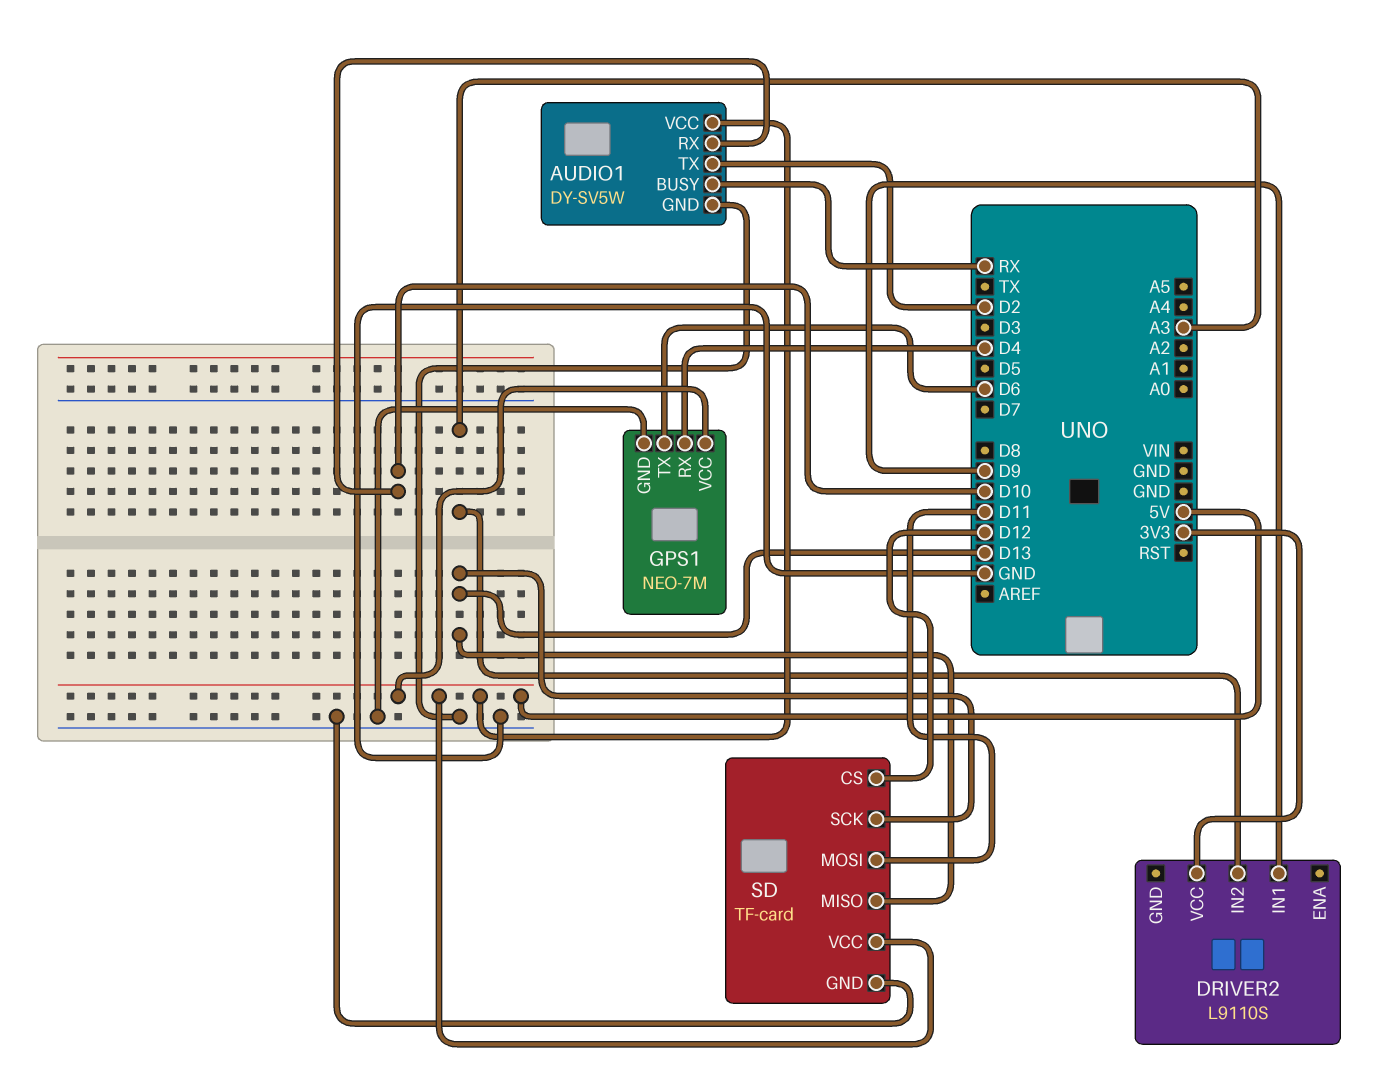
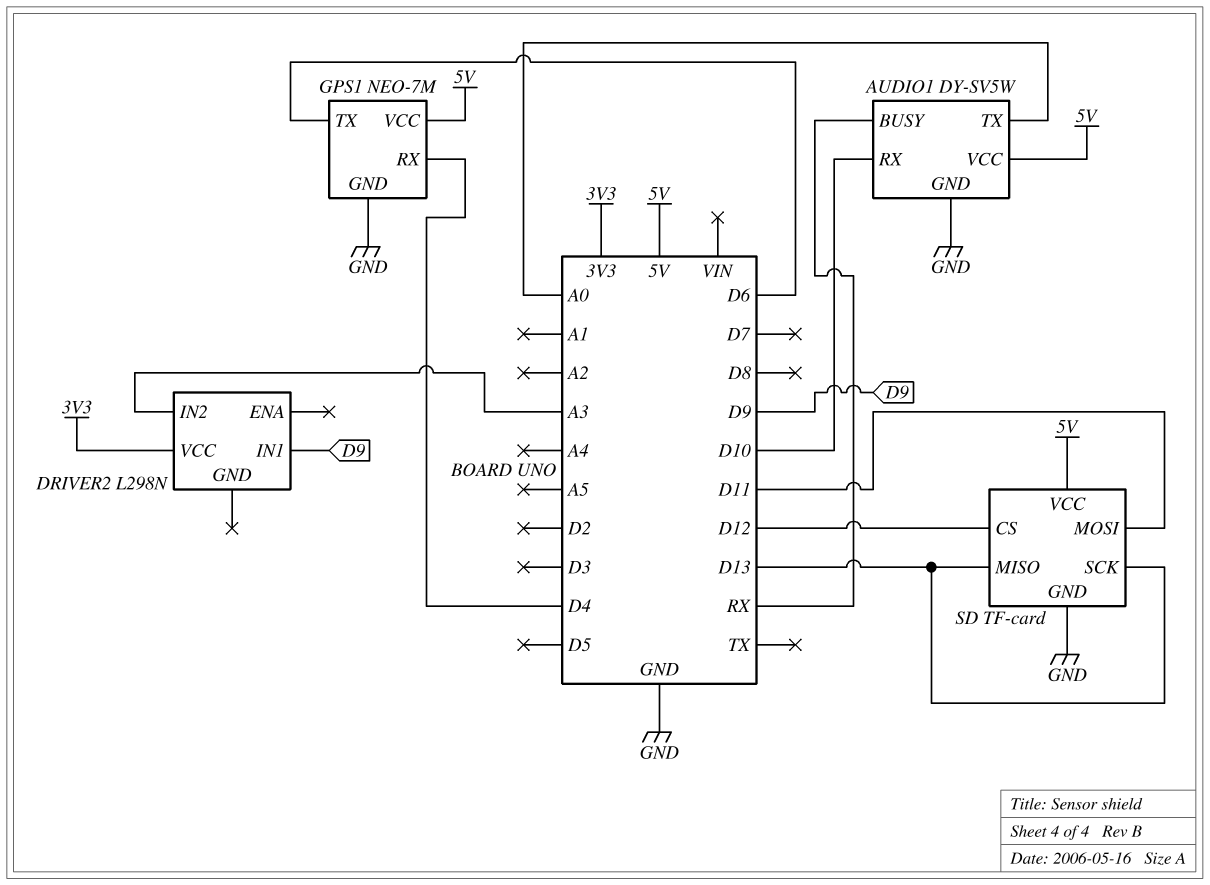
AUDIO1 pin TX: D2 -> A0
DRIVER2: L9110S -> L298N

